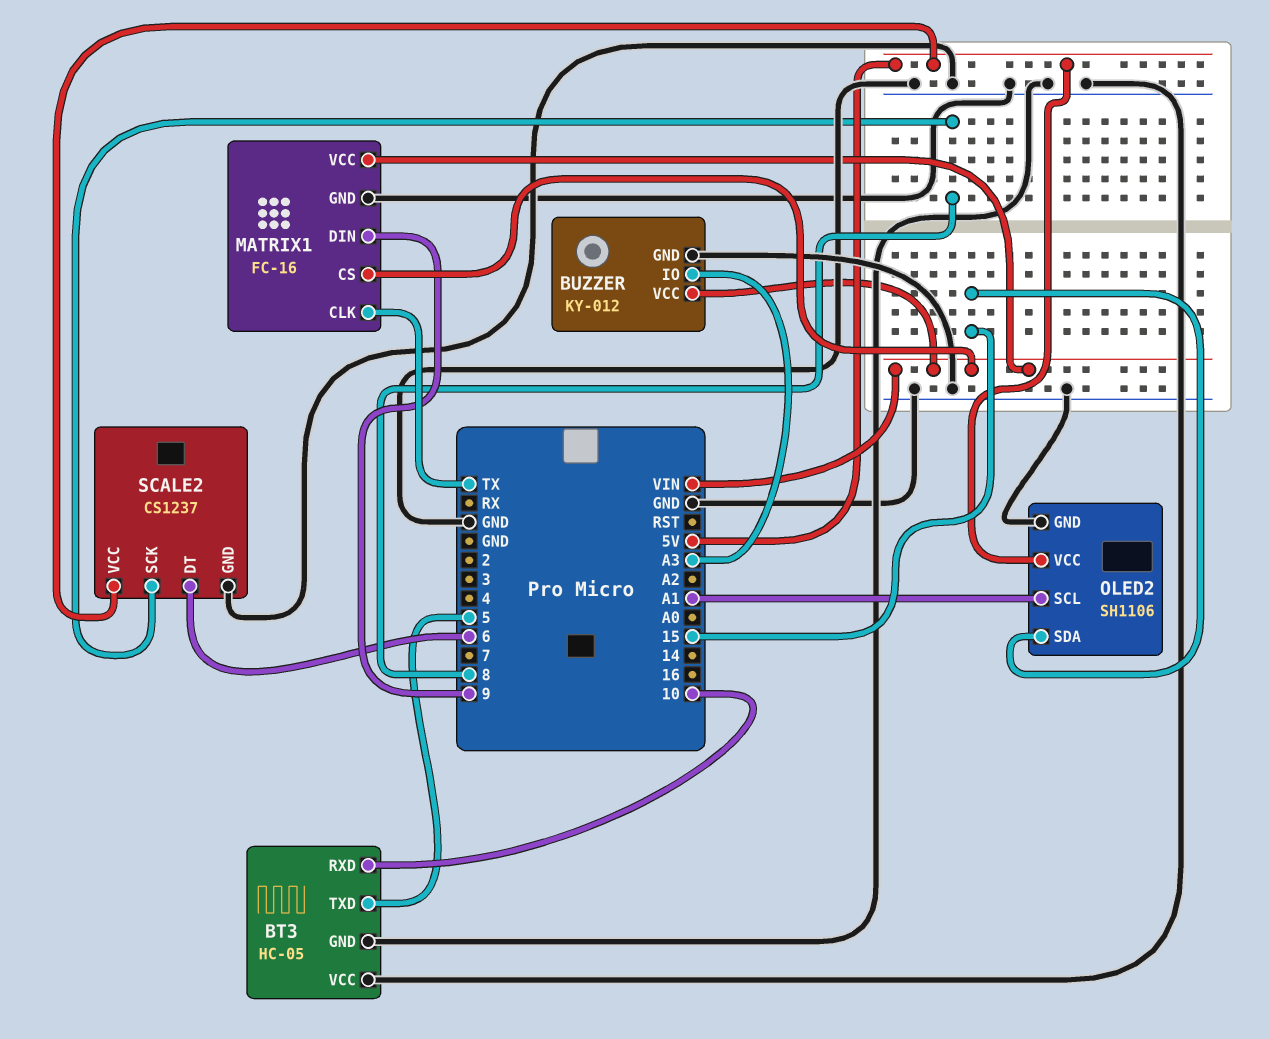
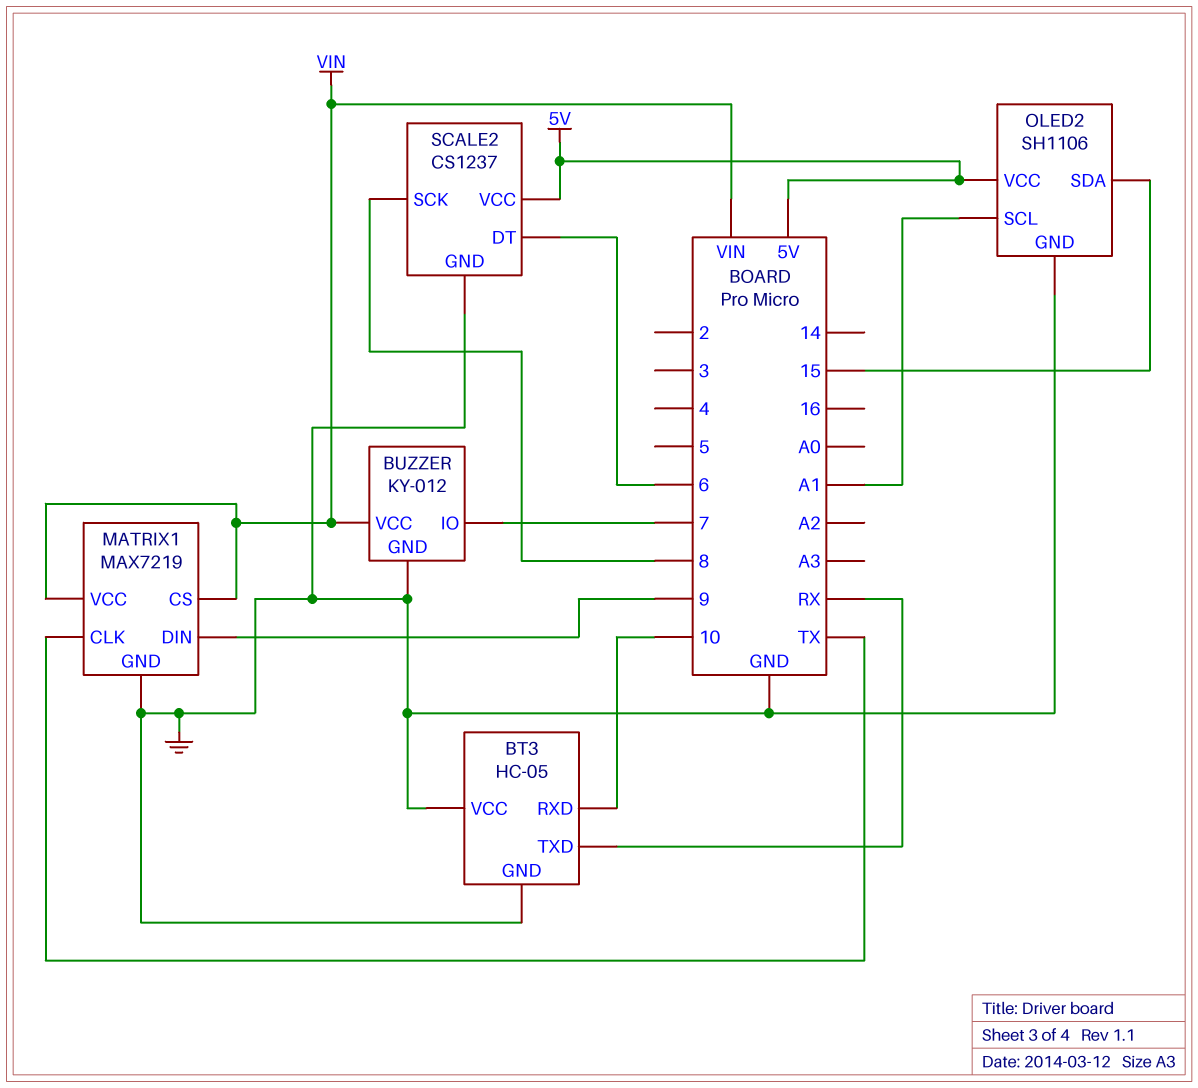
BT3 pin TXD: 5 -> RX
BUZZER pin IO: A3 -> 7
MATRIX1: FC-16 -> MAX7219

